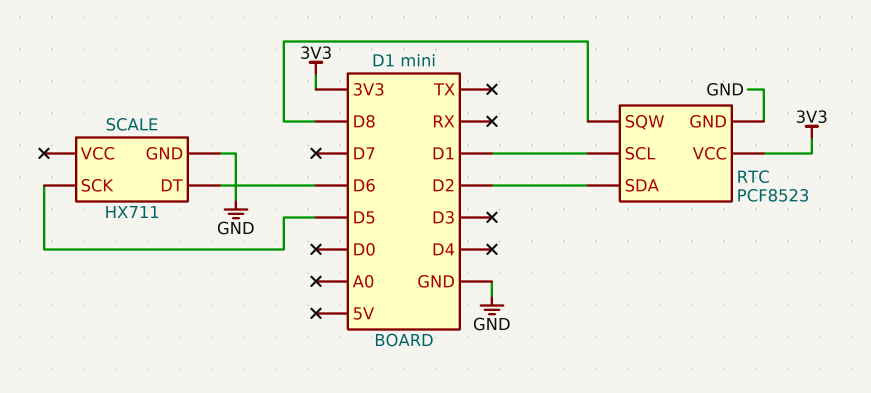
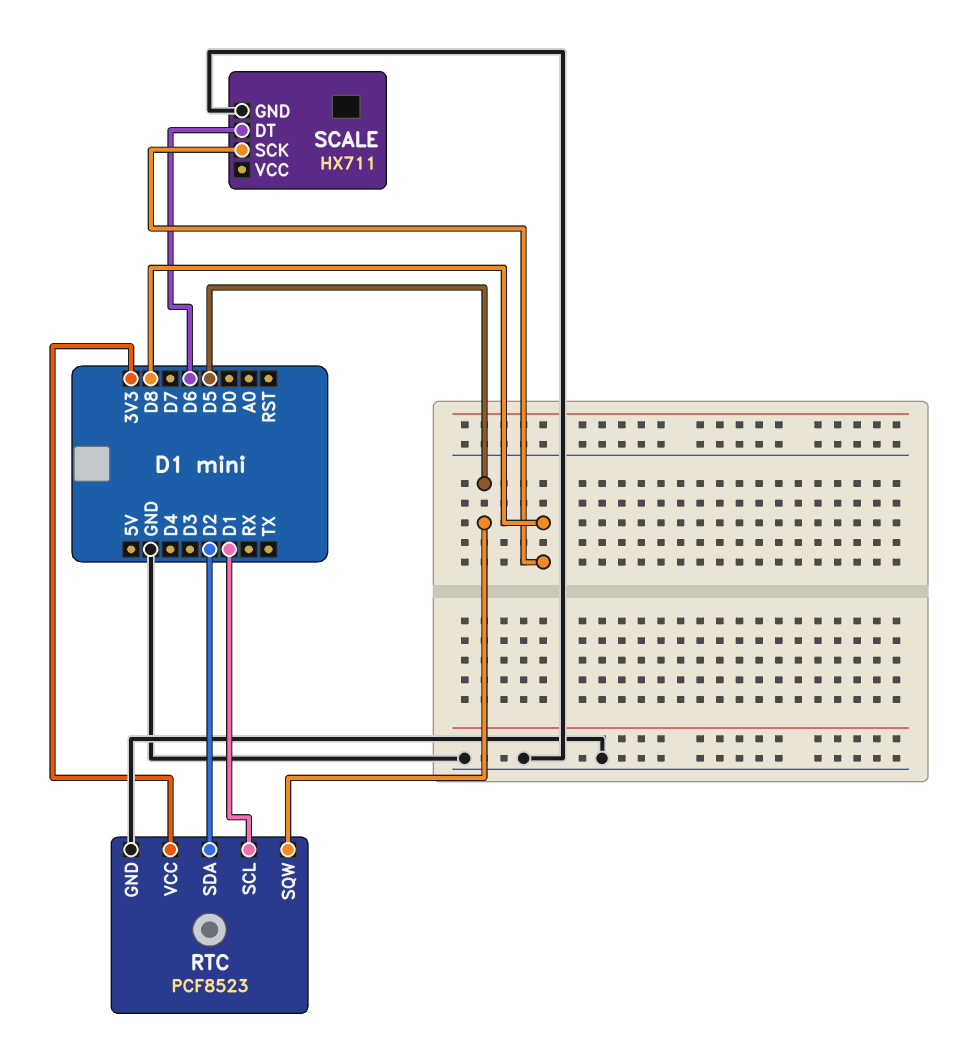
RTC pin SQW: D8 -> D5
SCALE pin SCK: D5 -> D8

